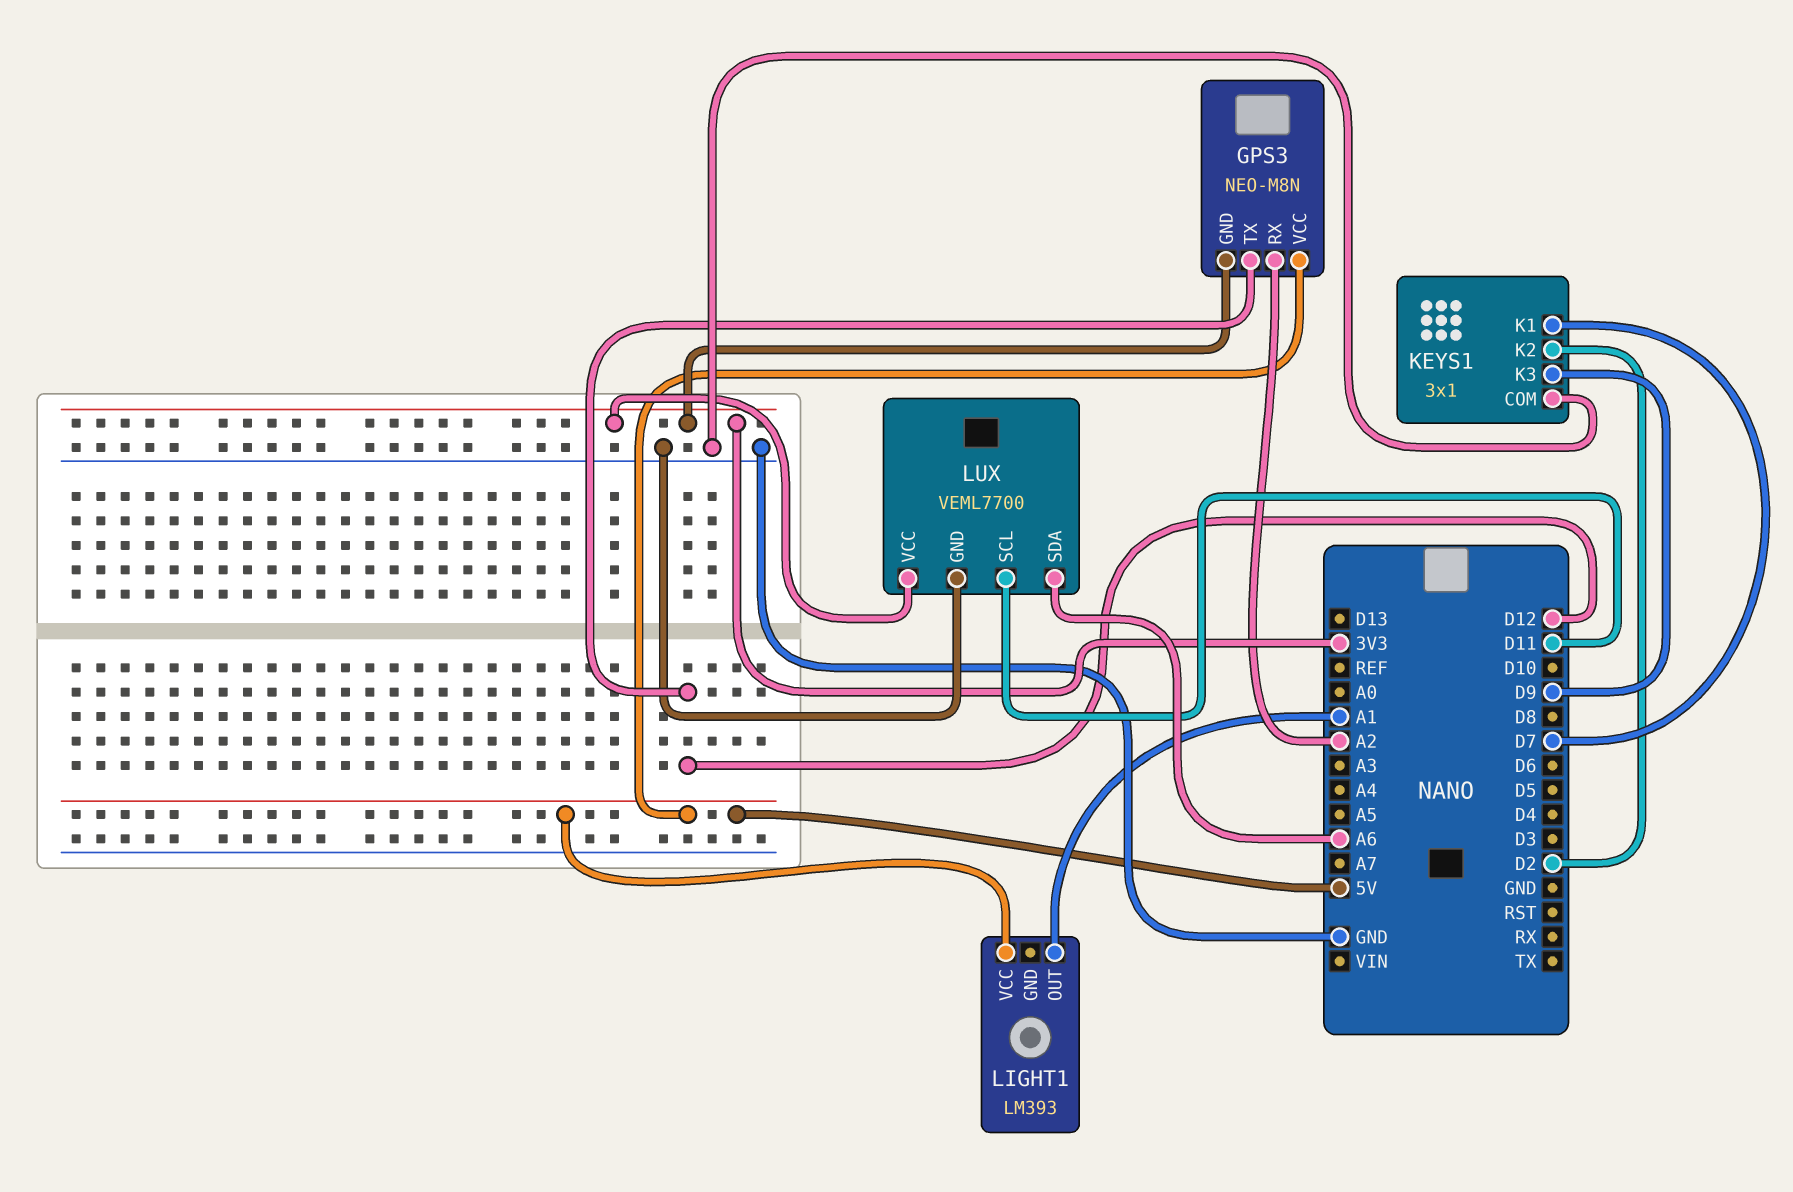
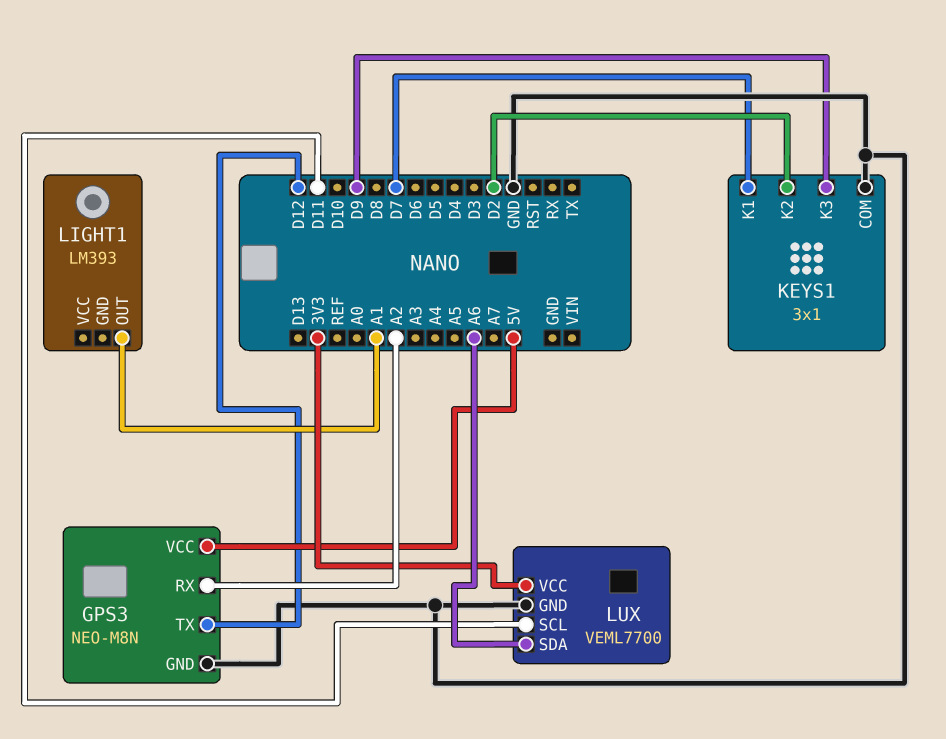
GPS3 pin GND: 3V3 -> GND
LIGHT1 pin VCC: 5V -> none

